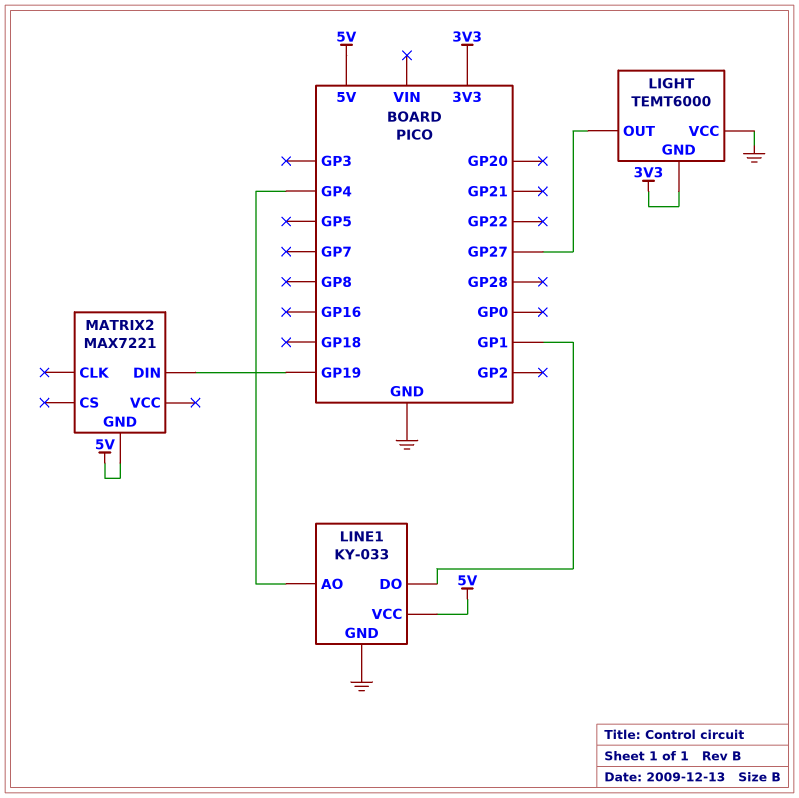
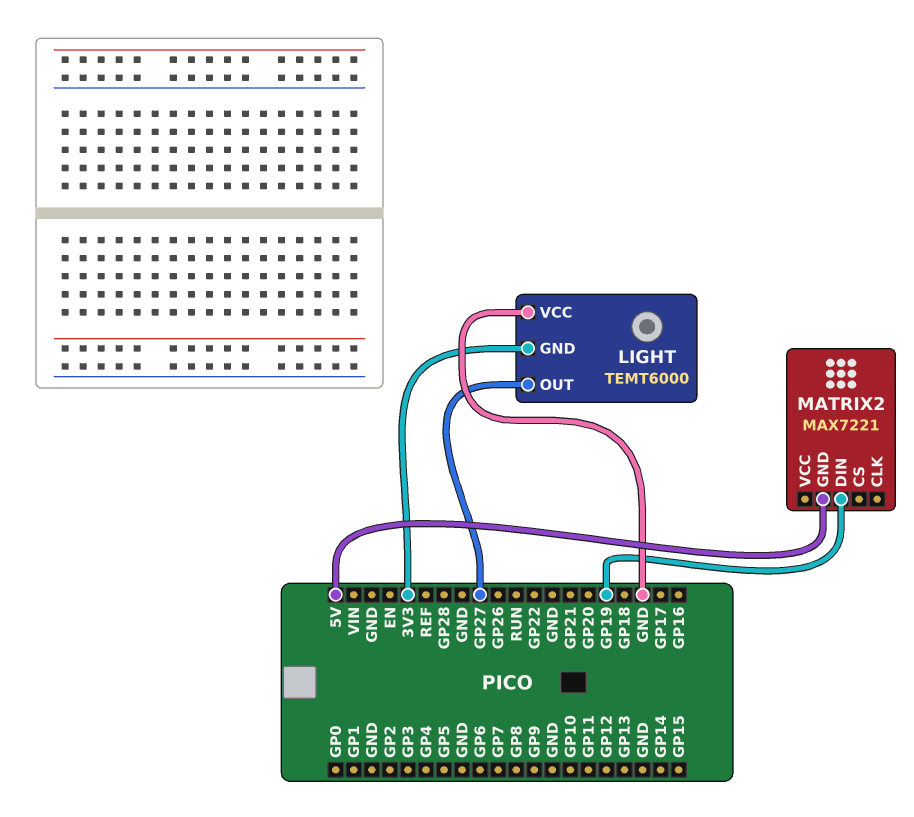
LINE1: KY-033 -> none
LINE1 pin AO: GP4 -> none
LINE1 pin DO: GP1 -> none
LINE1 pin GND: GND -> none
LINE1 pin VCC: 5V -> none

